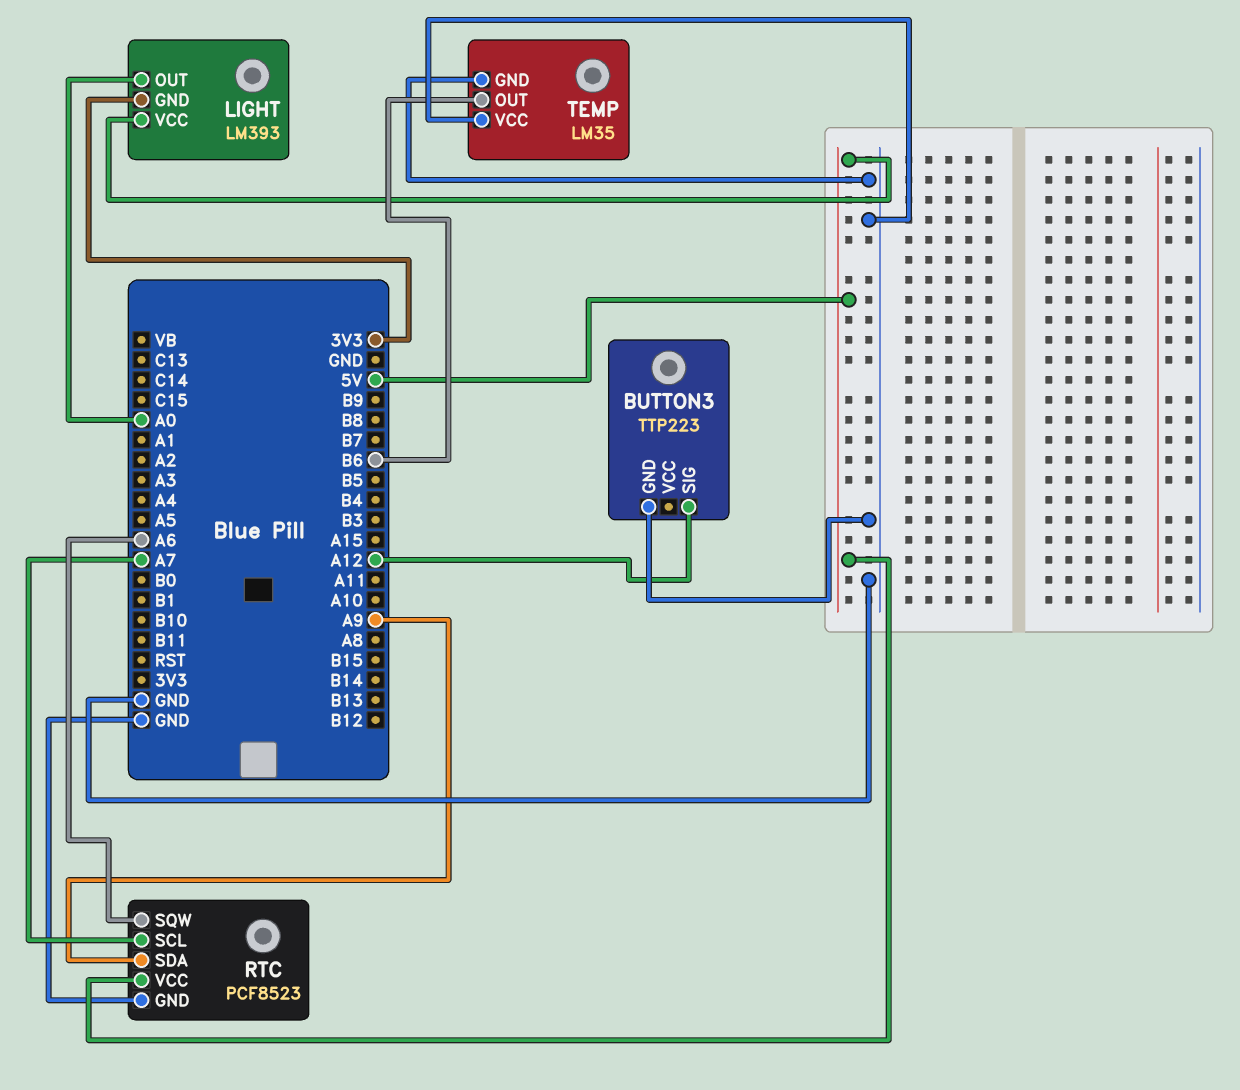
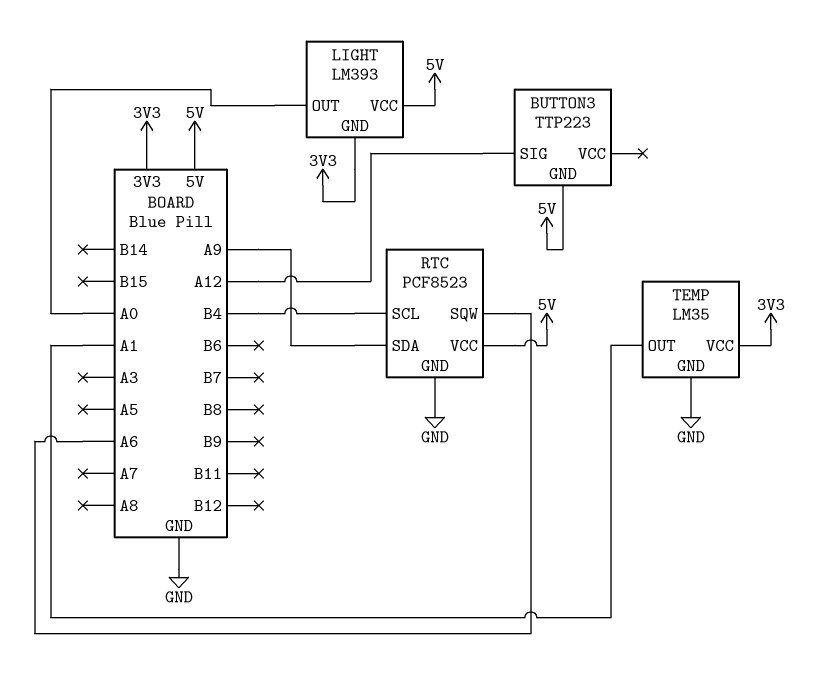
BUTTON3 pin GND: GND -> 5V
RTC pin SCL: A7 -> B4
TEMP pin OUT: B6 -> A1
TEMP pin VCC: GND -> 3V3

